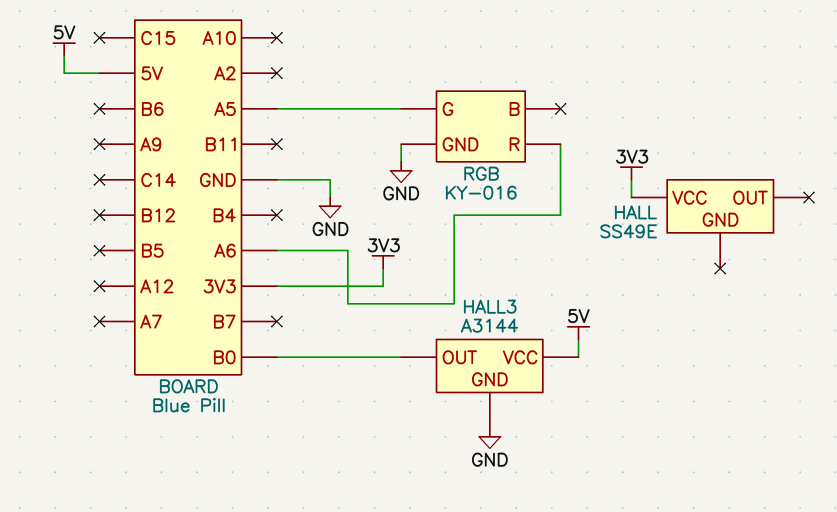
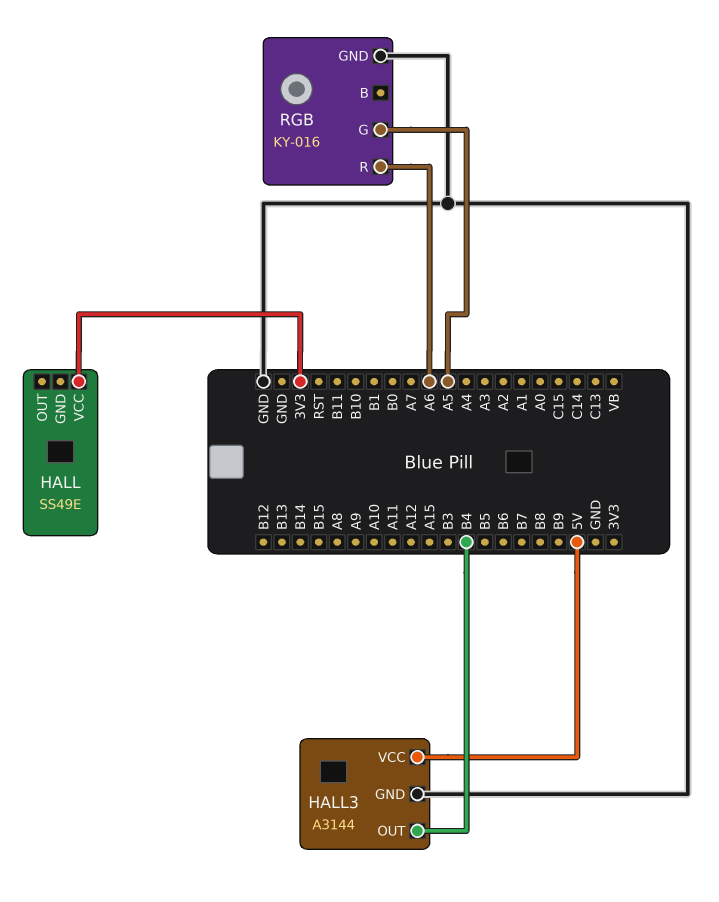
HALL3 pin OUT: B0 -> B4

